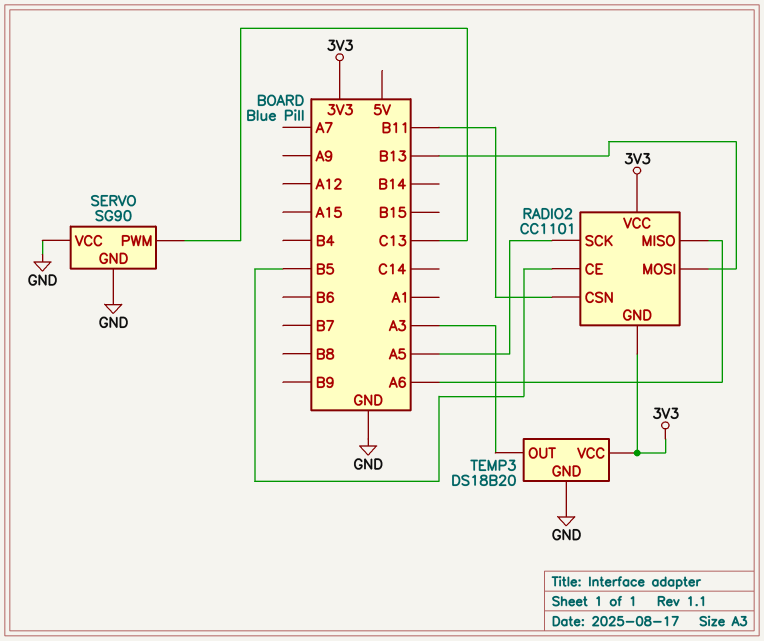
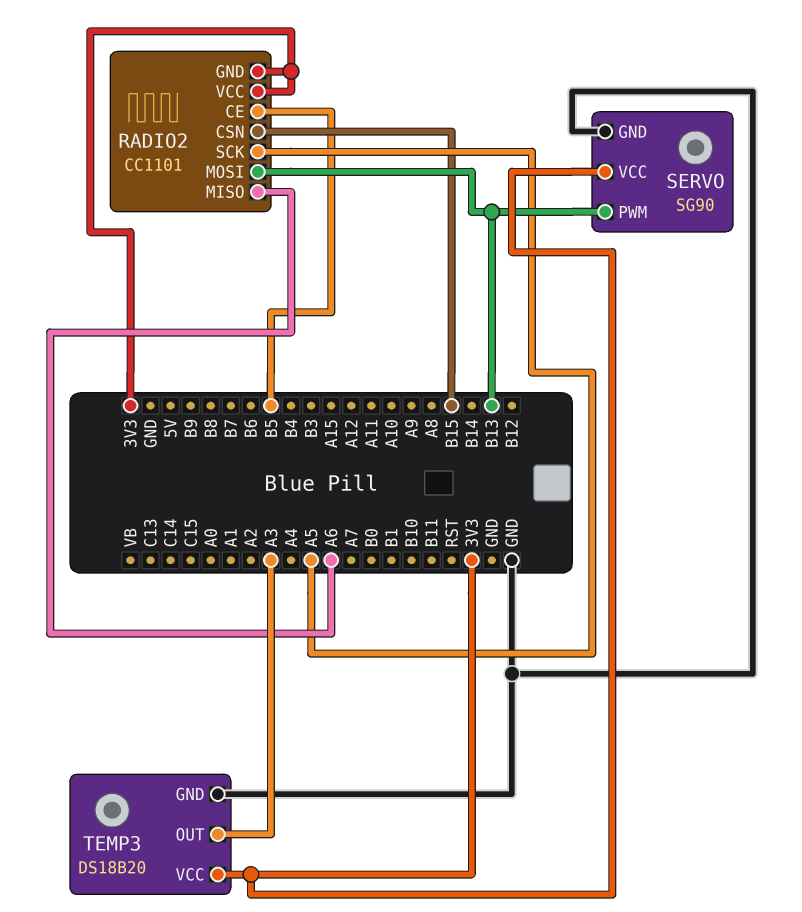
RADIO2 pin CSN: B11 -> B15
SERVO pin PWM: C13 -> B13
SERVO pin VCC: GND -> 3V3

